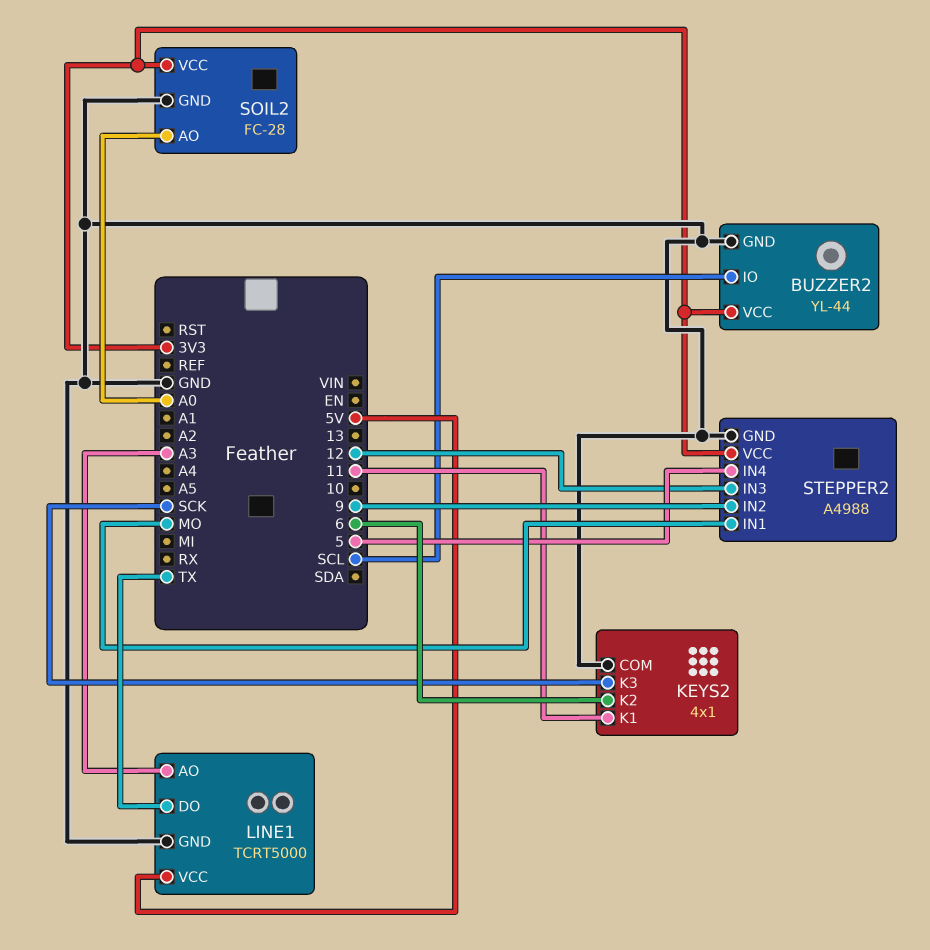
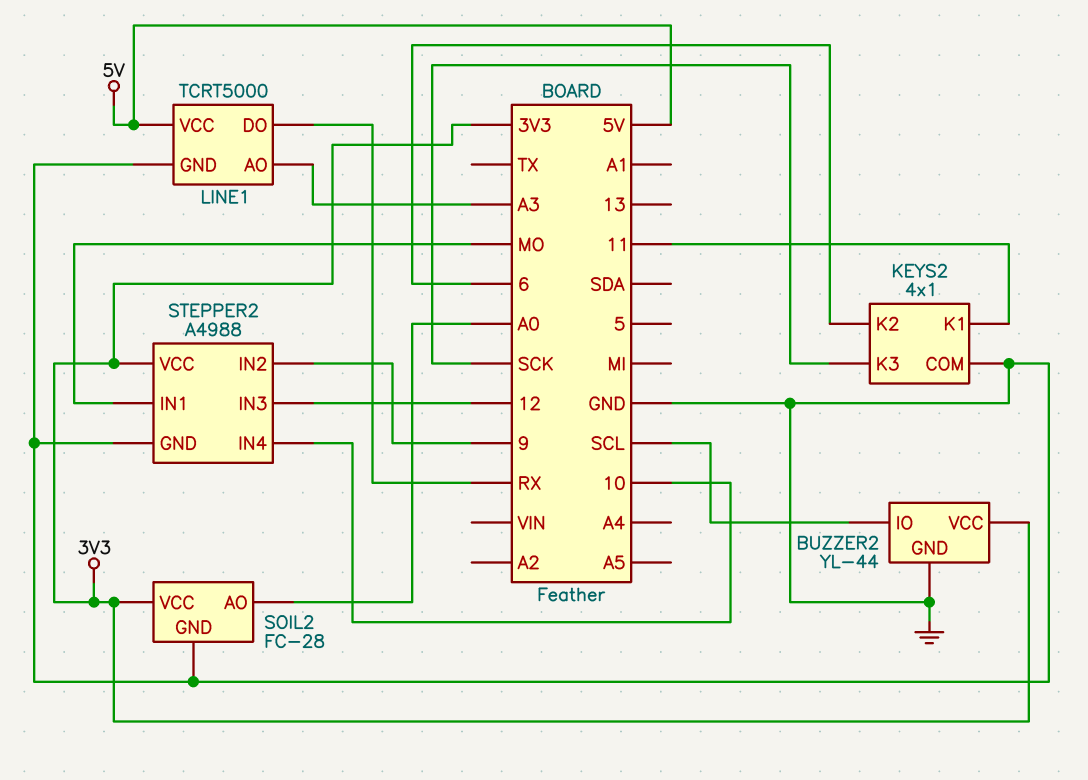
LINE1 pin DO: TX -> RX
STEPPER2 pin IN4: 5 -> 10

